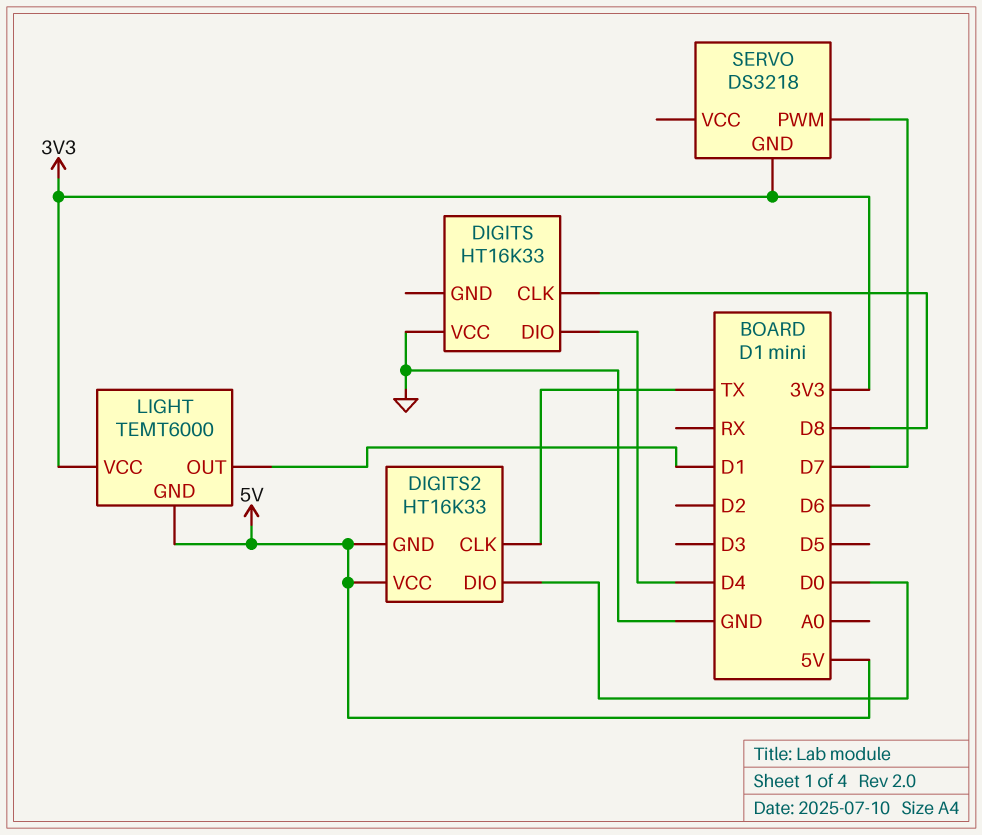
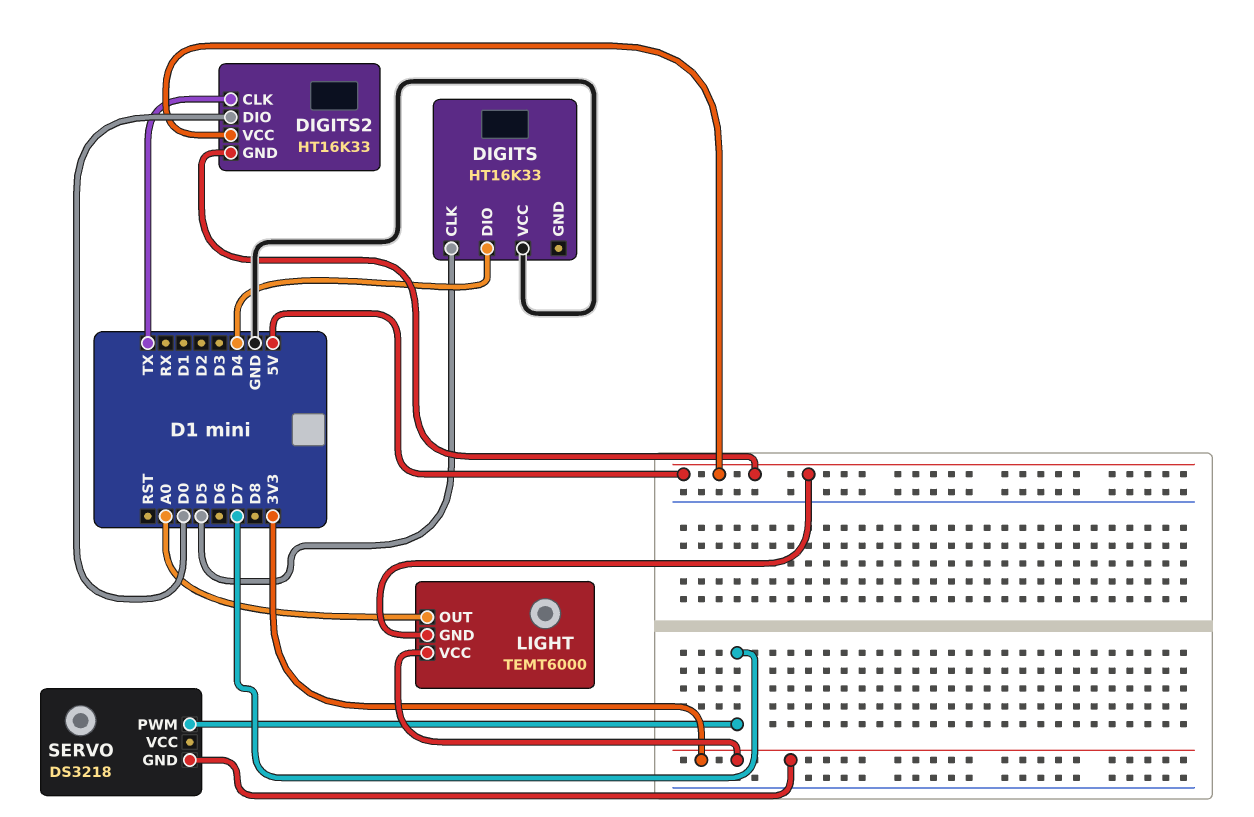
DIGITS pin CLK: D8 -> D5
LIGHT pin OUT: D1 -> A0

